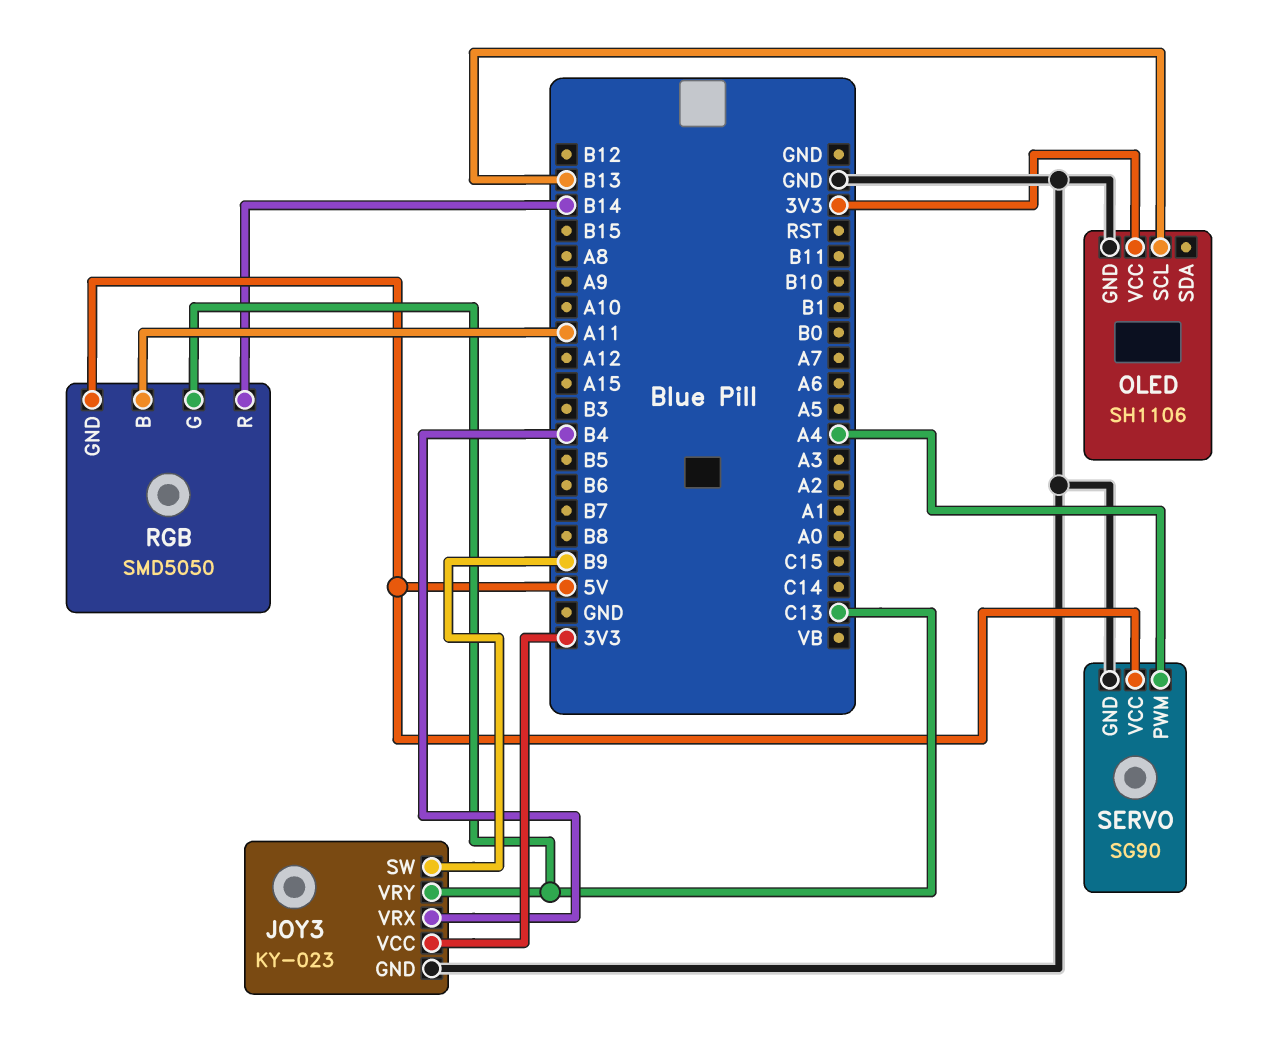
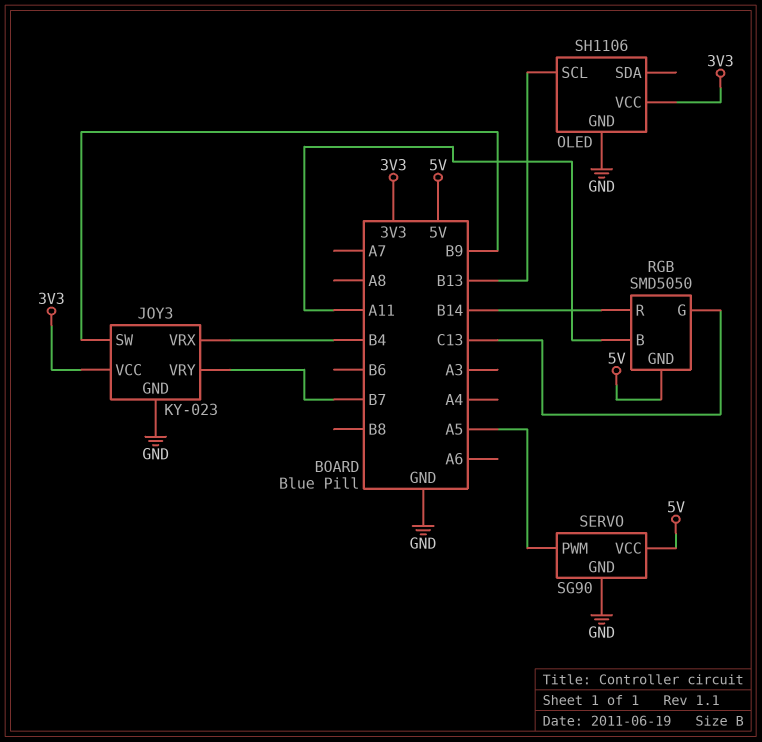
JOY3 pin VRY: C13 -> B7
SERVO pin PWM: A4 -> A5

